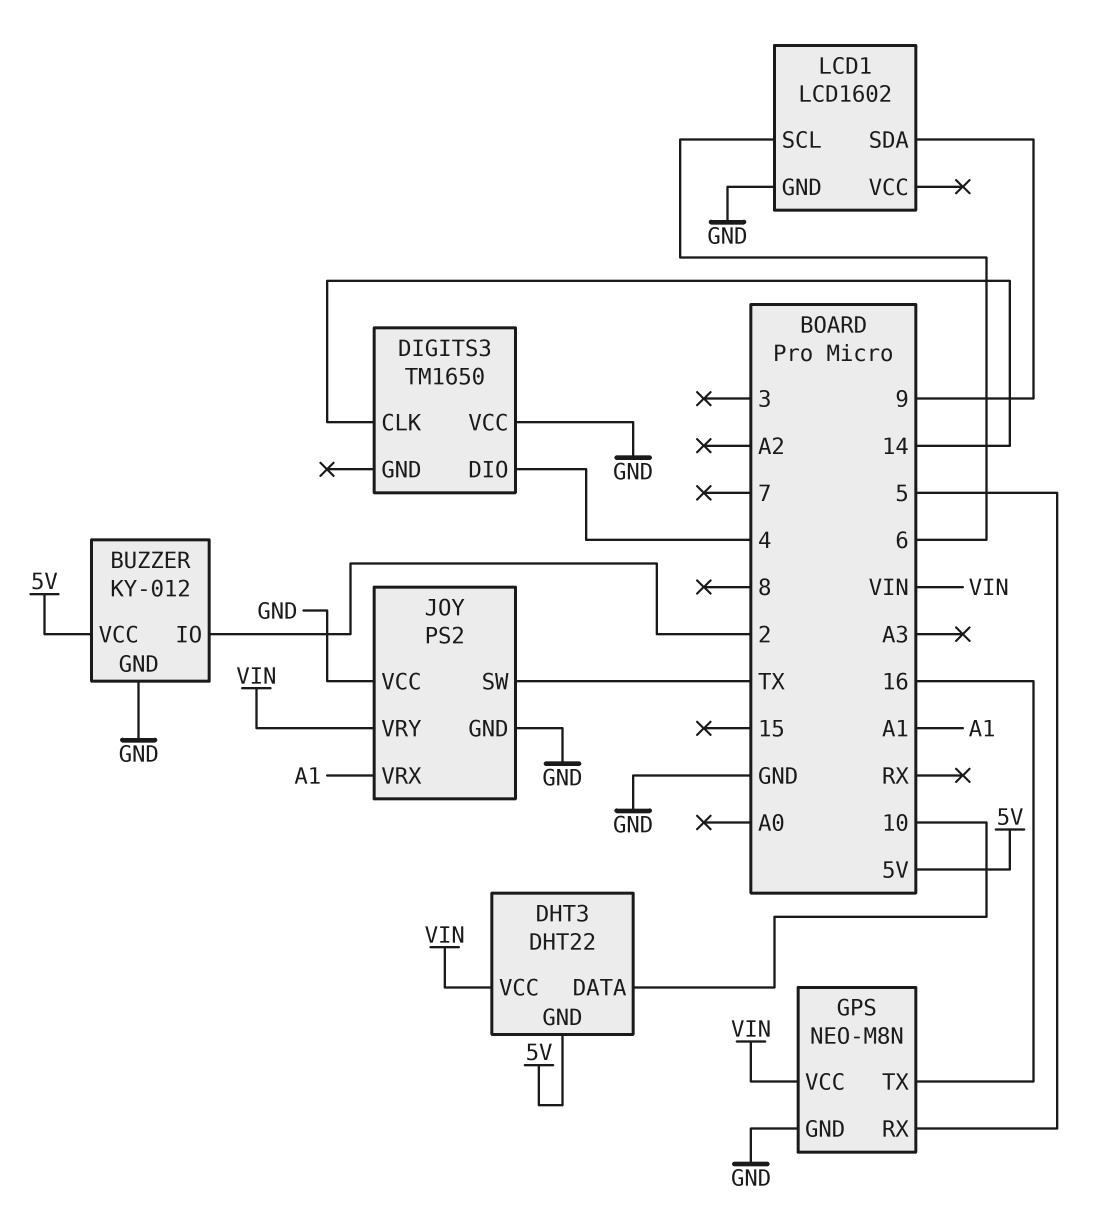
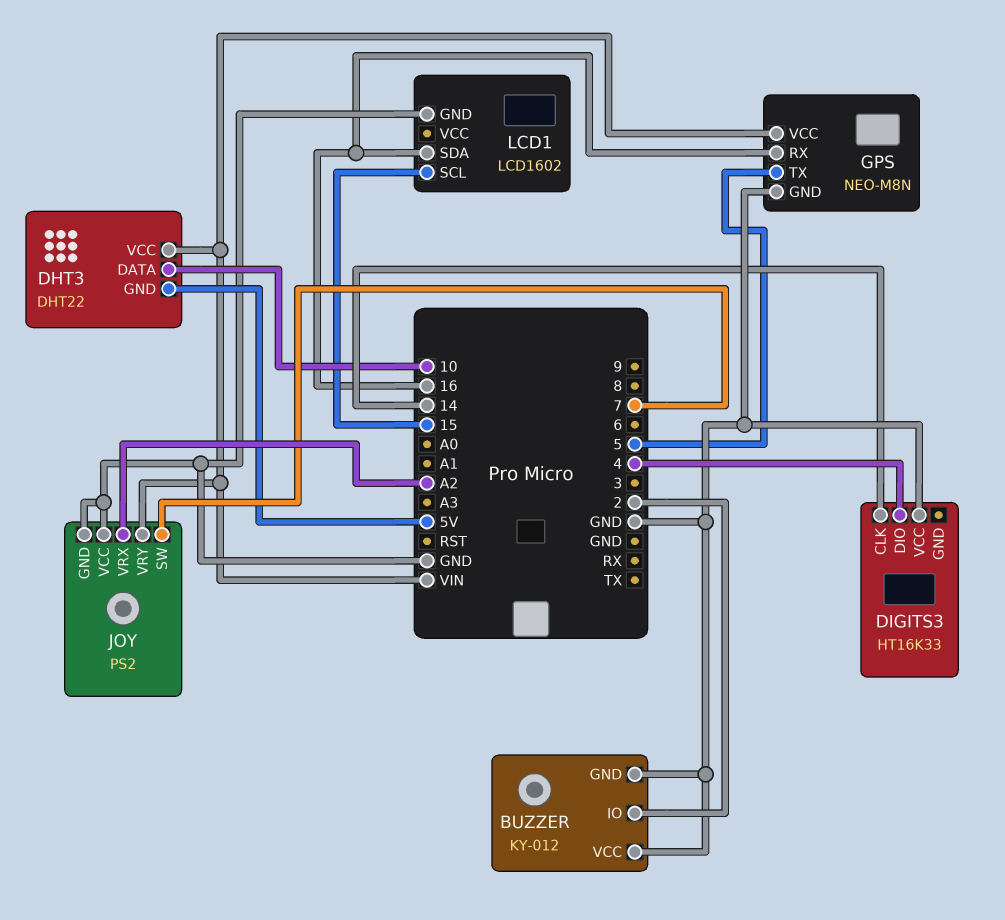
BUZZER pin VCC: 5V -> GND
DIGITS3: TM1650 -> HT16K33
GPS pin RX: 5 -> 16
GPS pin TX: 16 -> 5
JOY pin SW: TX -> 7
JOY pin VRX: A1 -> A2
LCD1 pin SCL: 6 -> 15
LCD1 pin SDA: 9 -> 16

